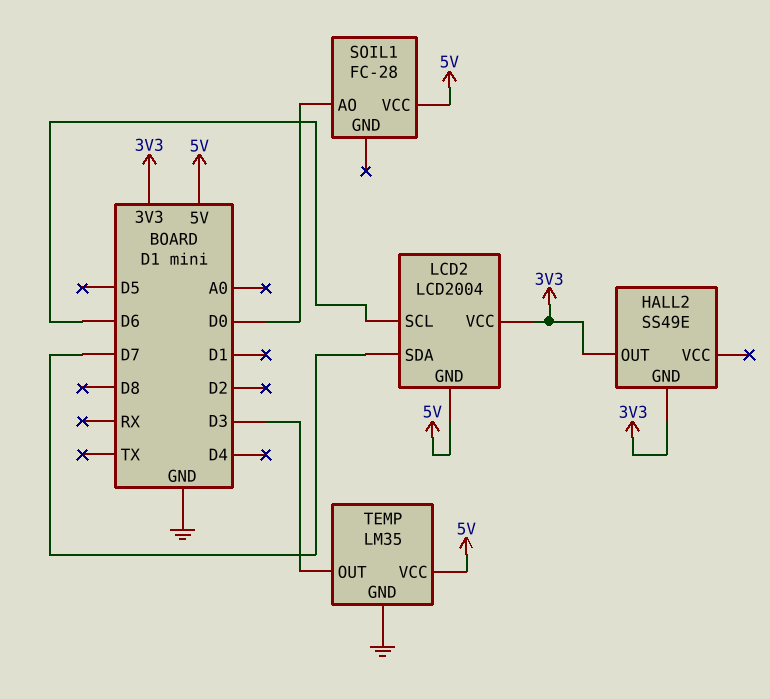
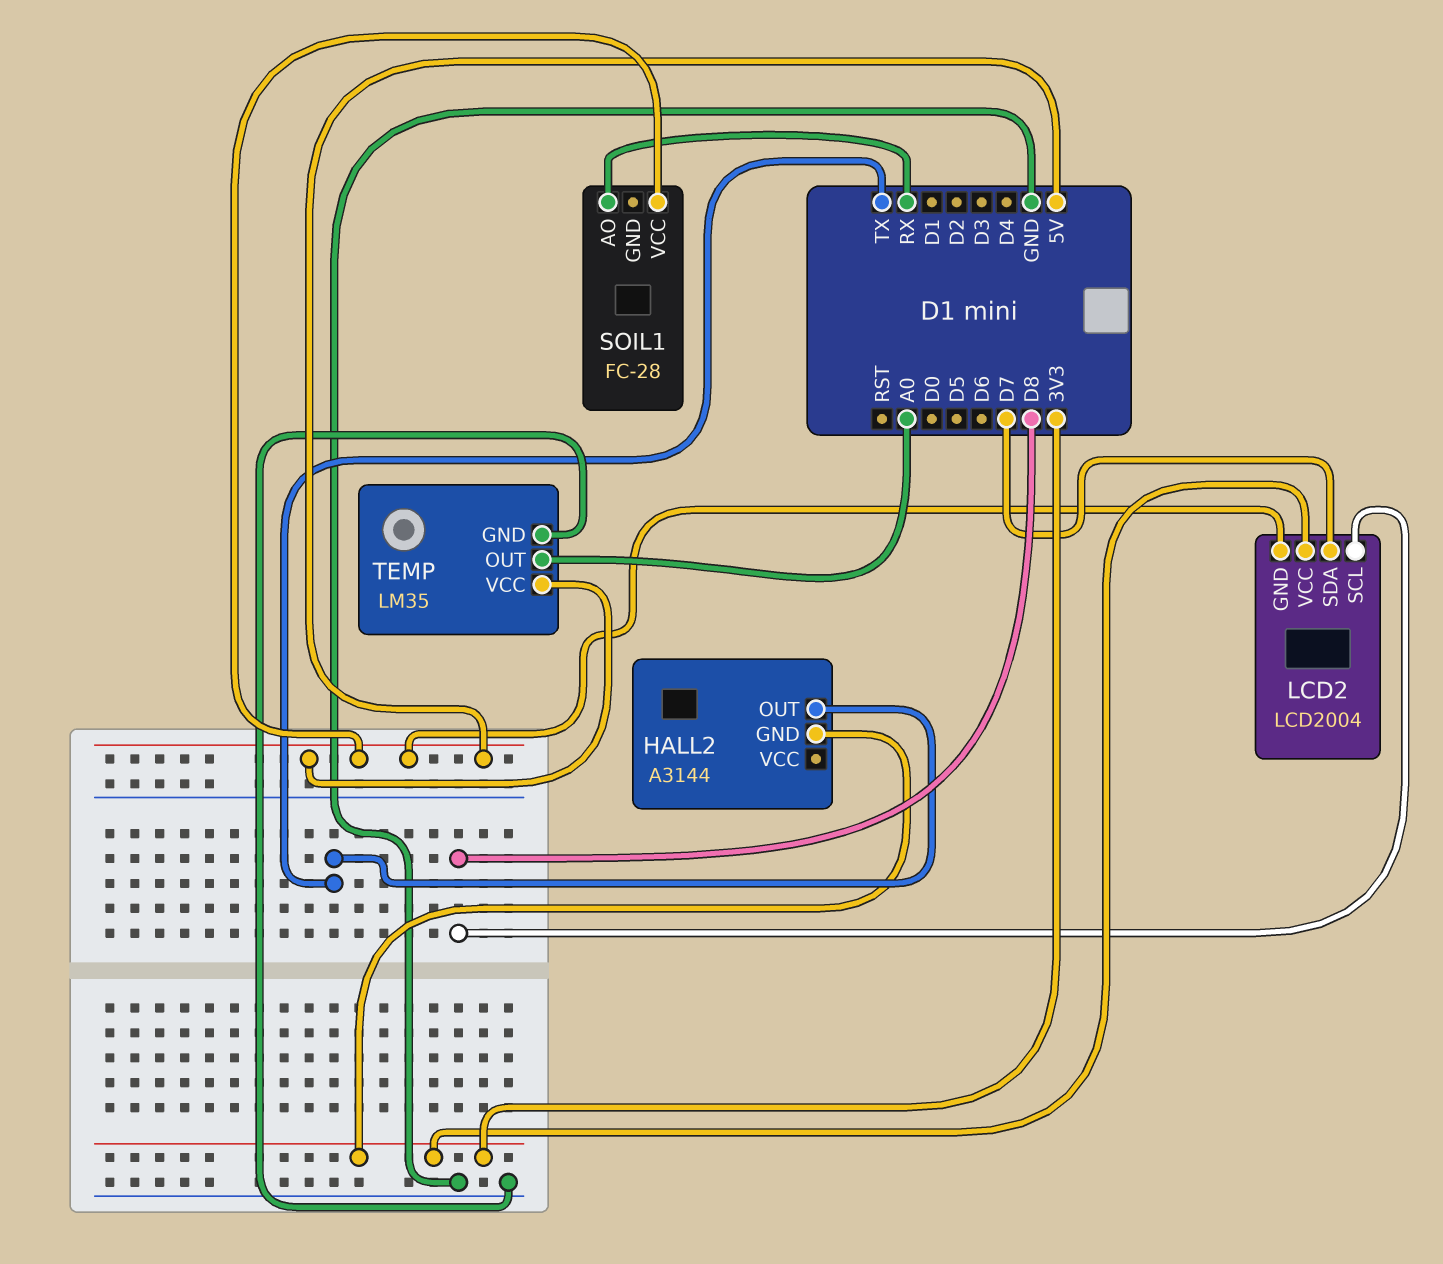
HALL2: SS49E -> A3144
HALL2 pin OUT: 3V3 -> TX
LCD2 pin SCL: D6 -> D8
SOIL1 pin AO: D0 -> RX
TEMP pin OUT: D3 -> A0

